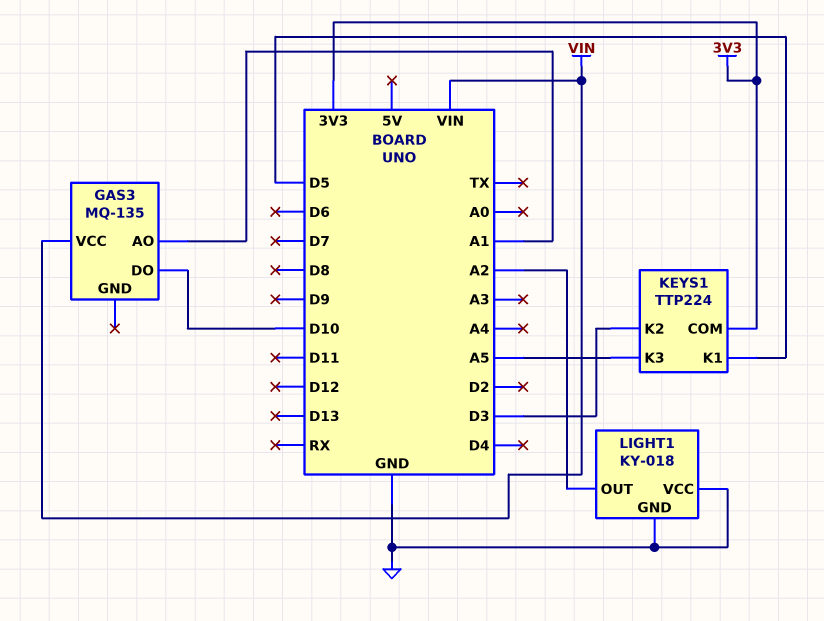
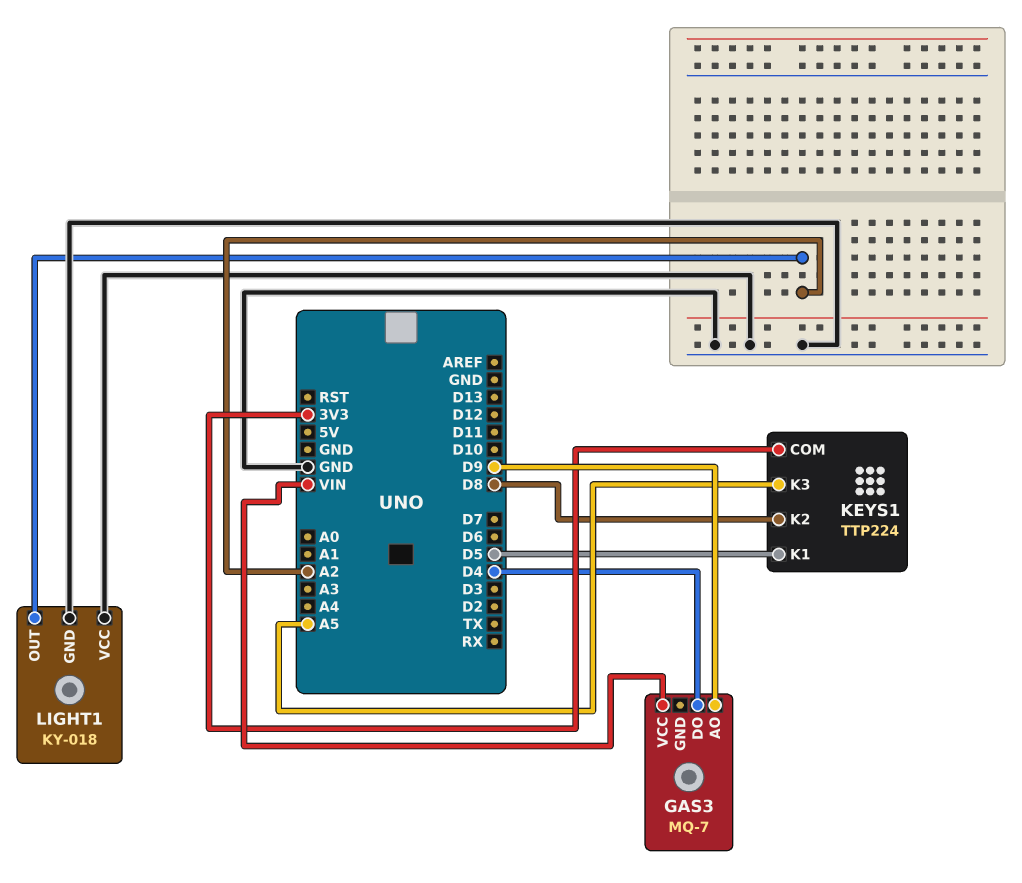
GAS3: MQ-135 -> MQ-7
GAS3 pin AO: A1 -> D9
GAS3 pin DO: D10 -> D4
KEYS1 pin K2: D3 -> D8

